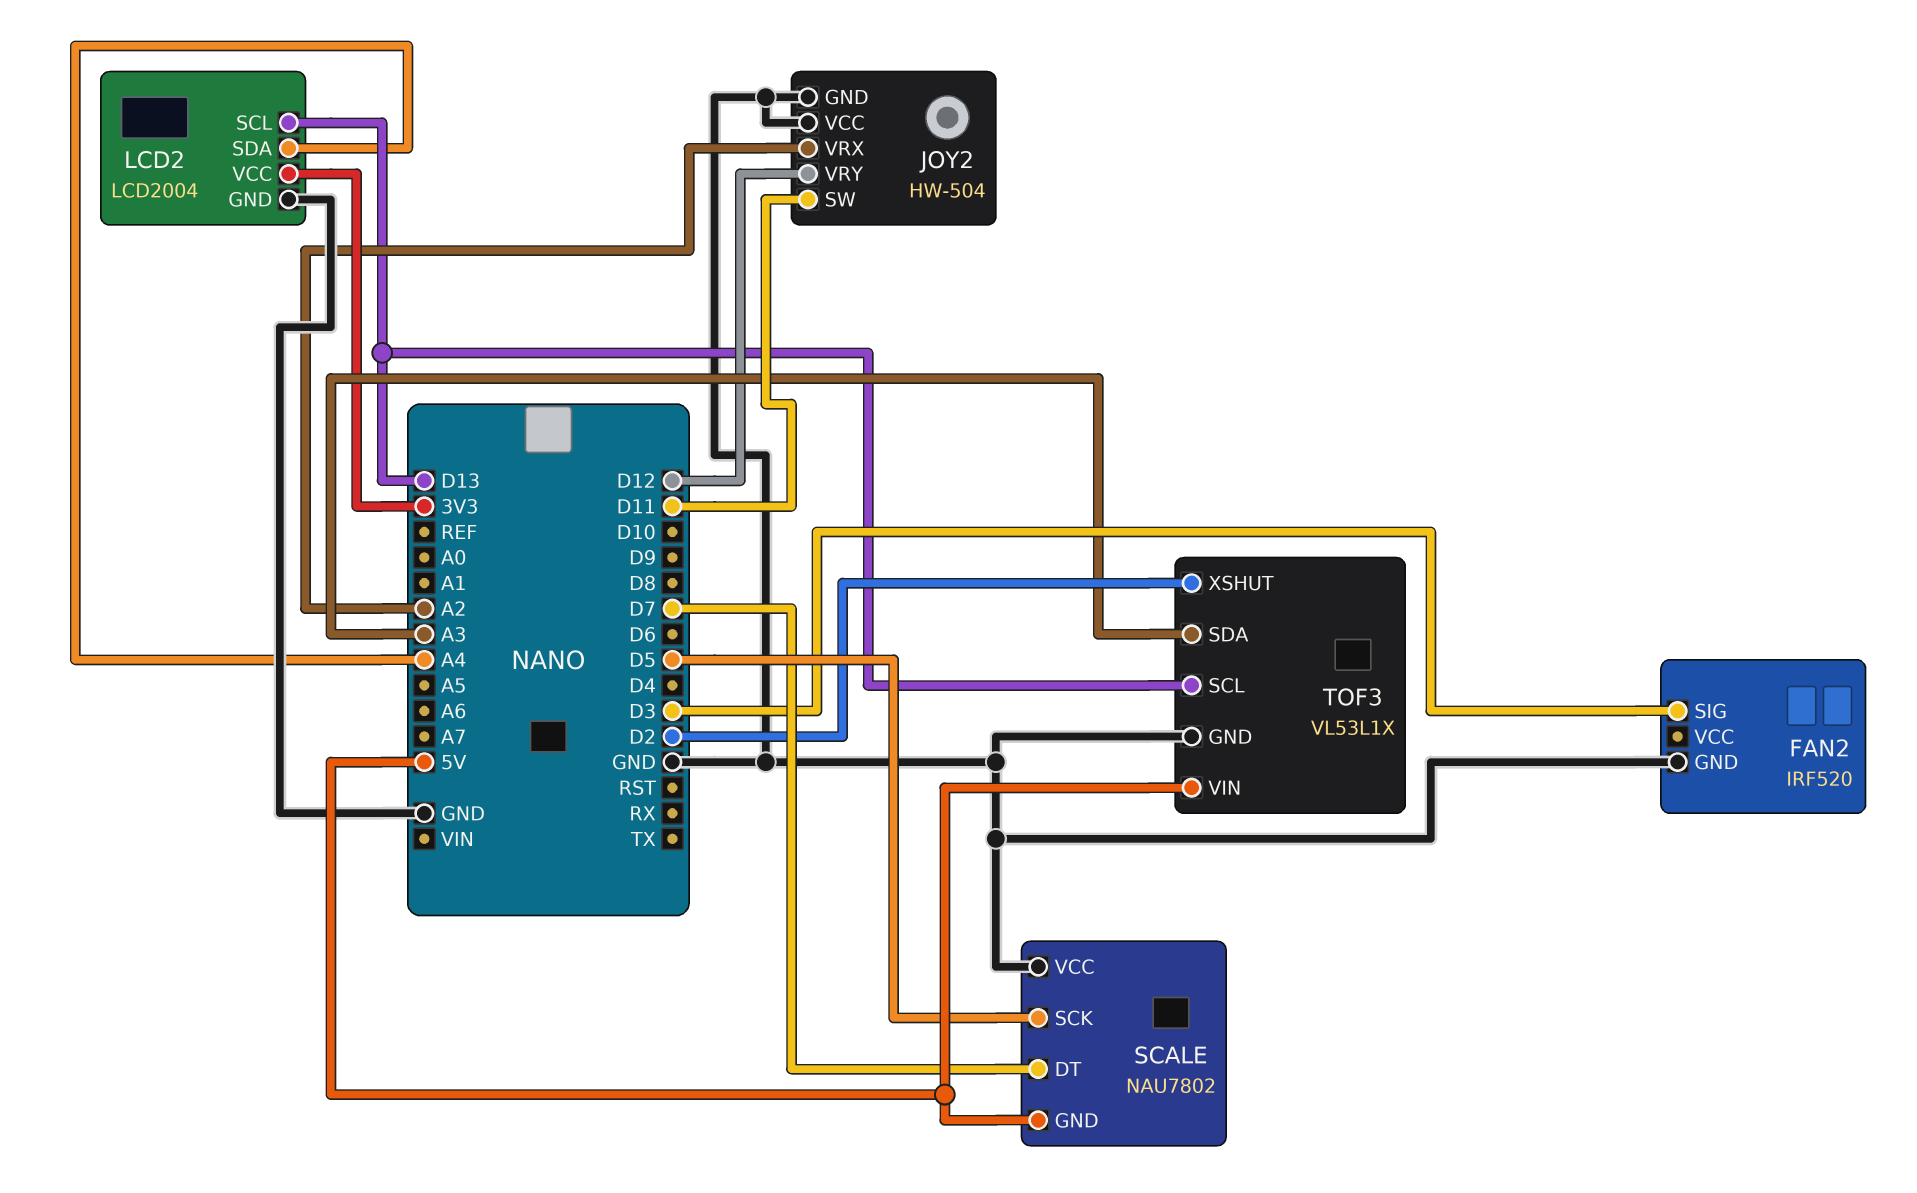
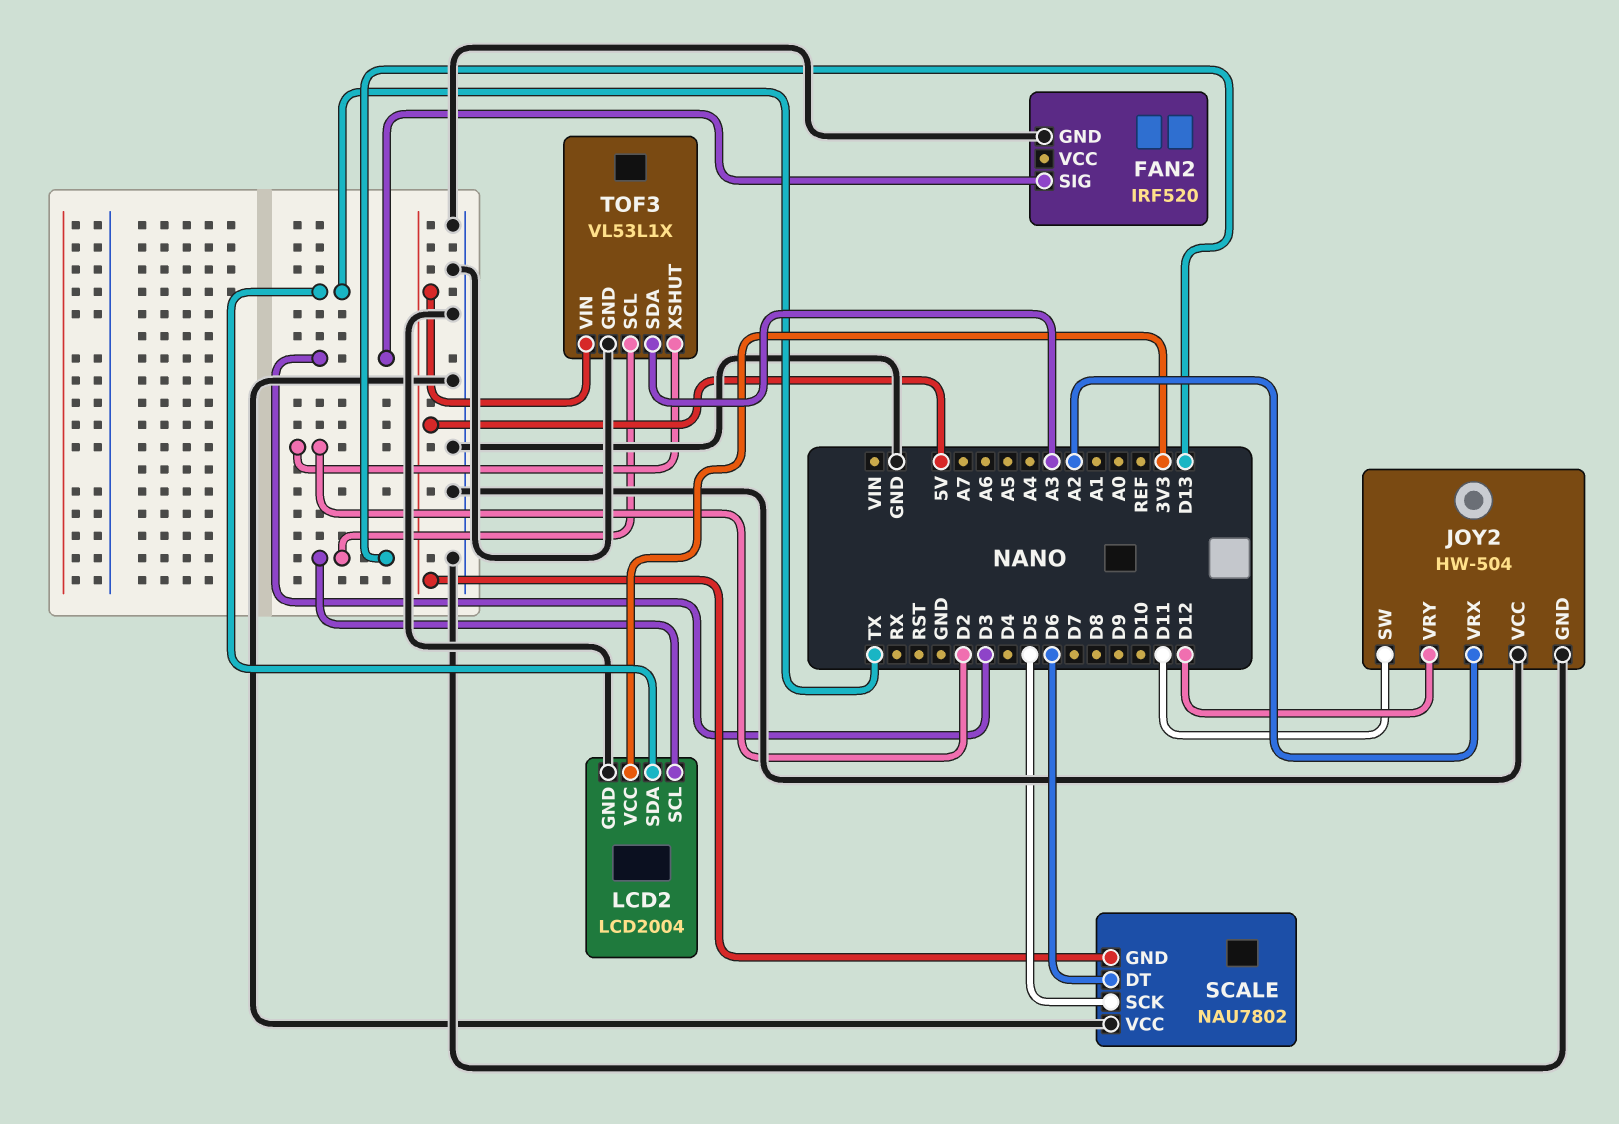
LCD2 pin SDA: A4 -> TX
SCALE pin DT: D7 -> D6

